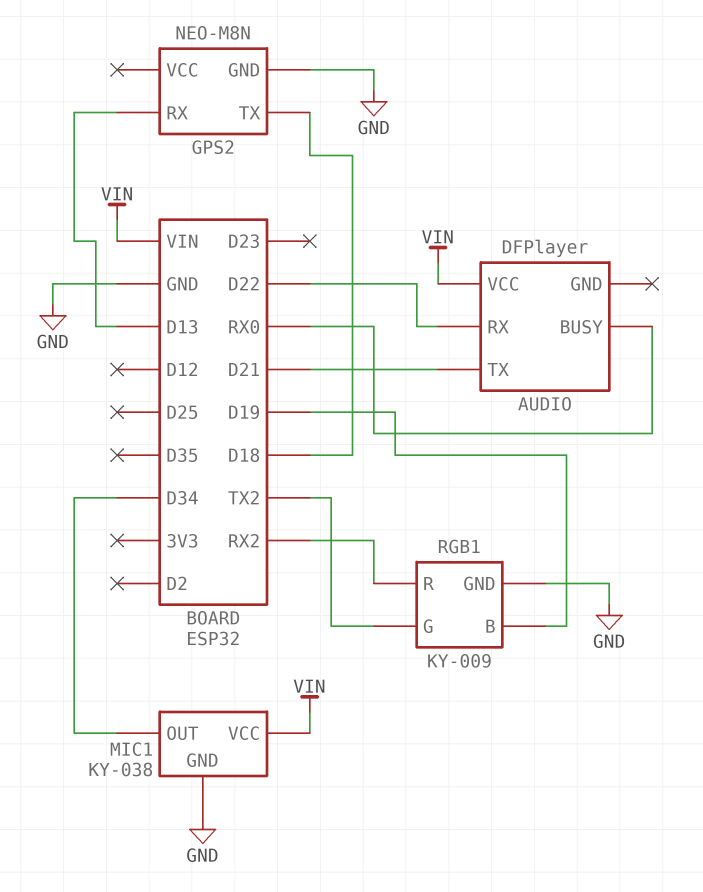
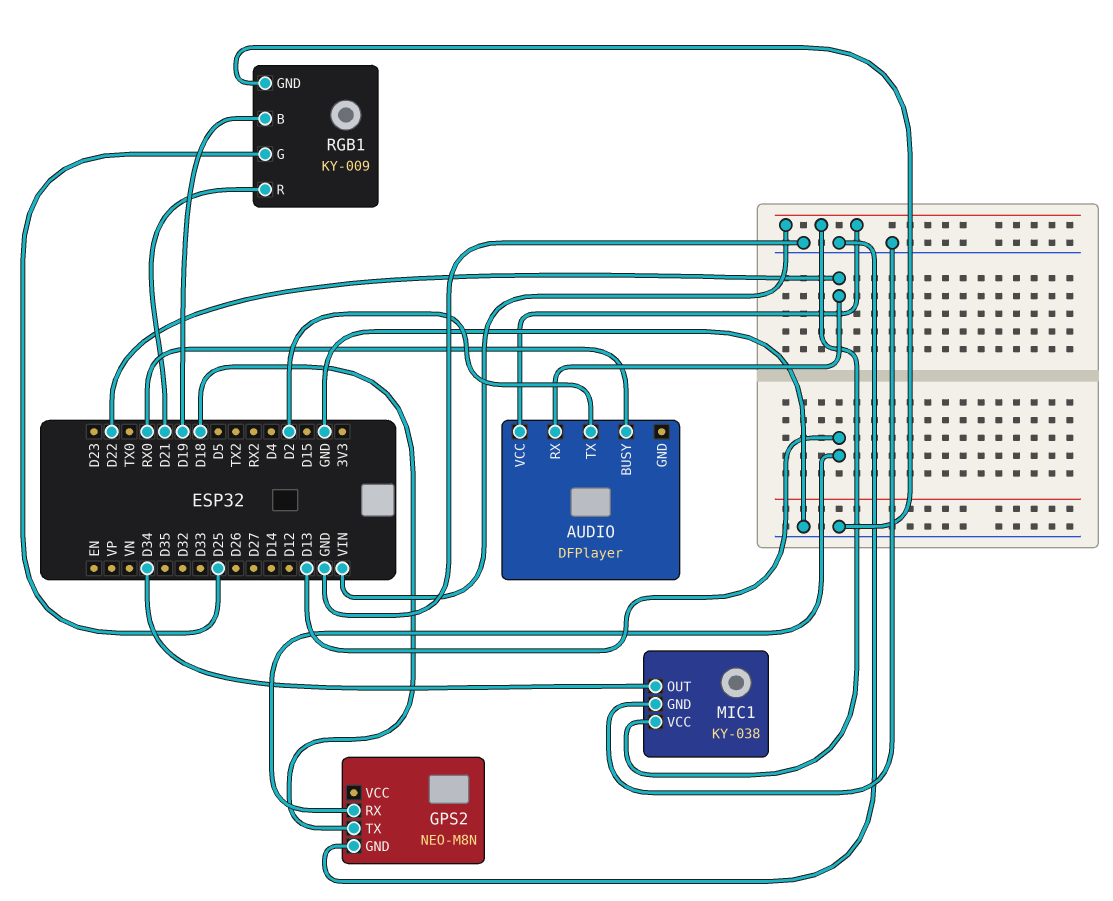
AUDIO pin TX: D21 -> D2
RGB1 pin G: TX2 -> D25
RGB1 pin R: RX2 -> D21

